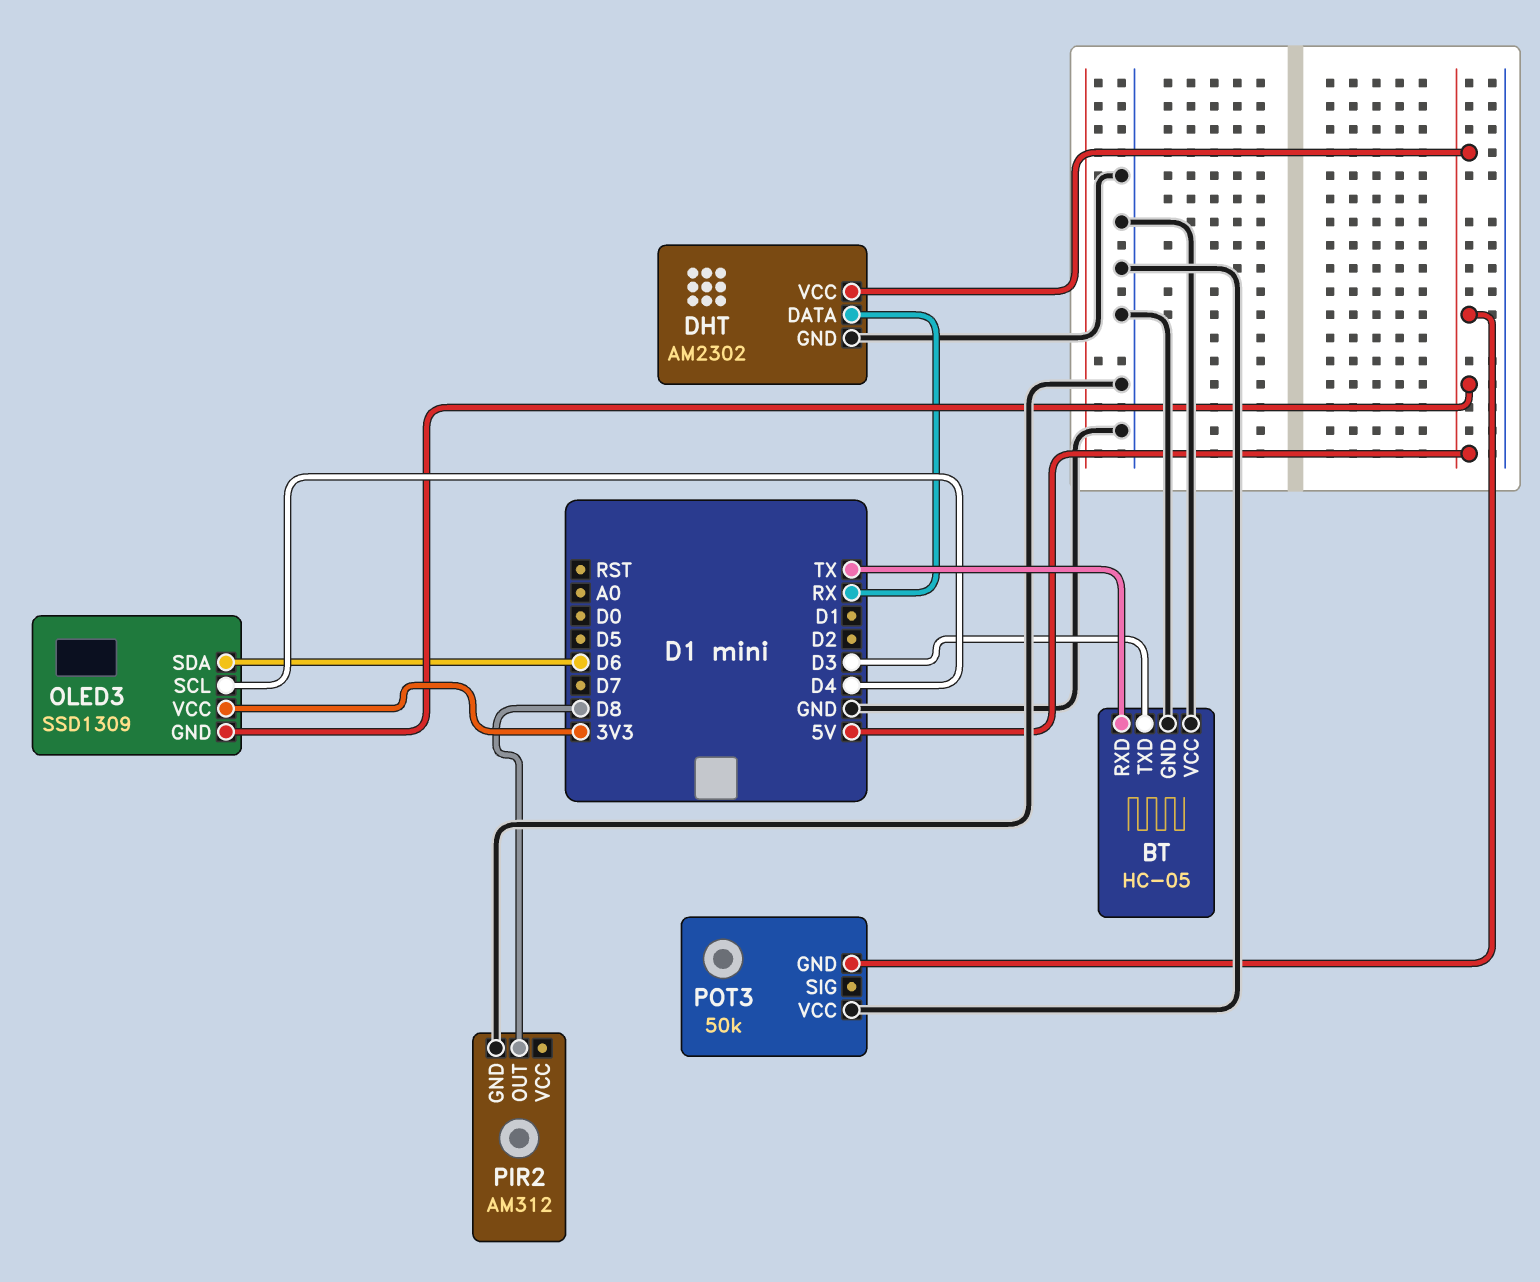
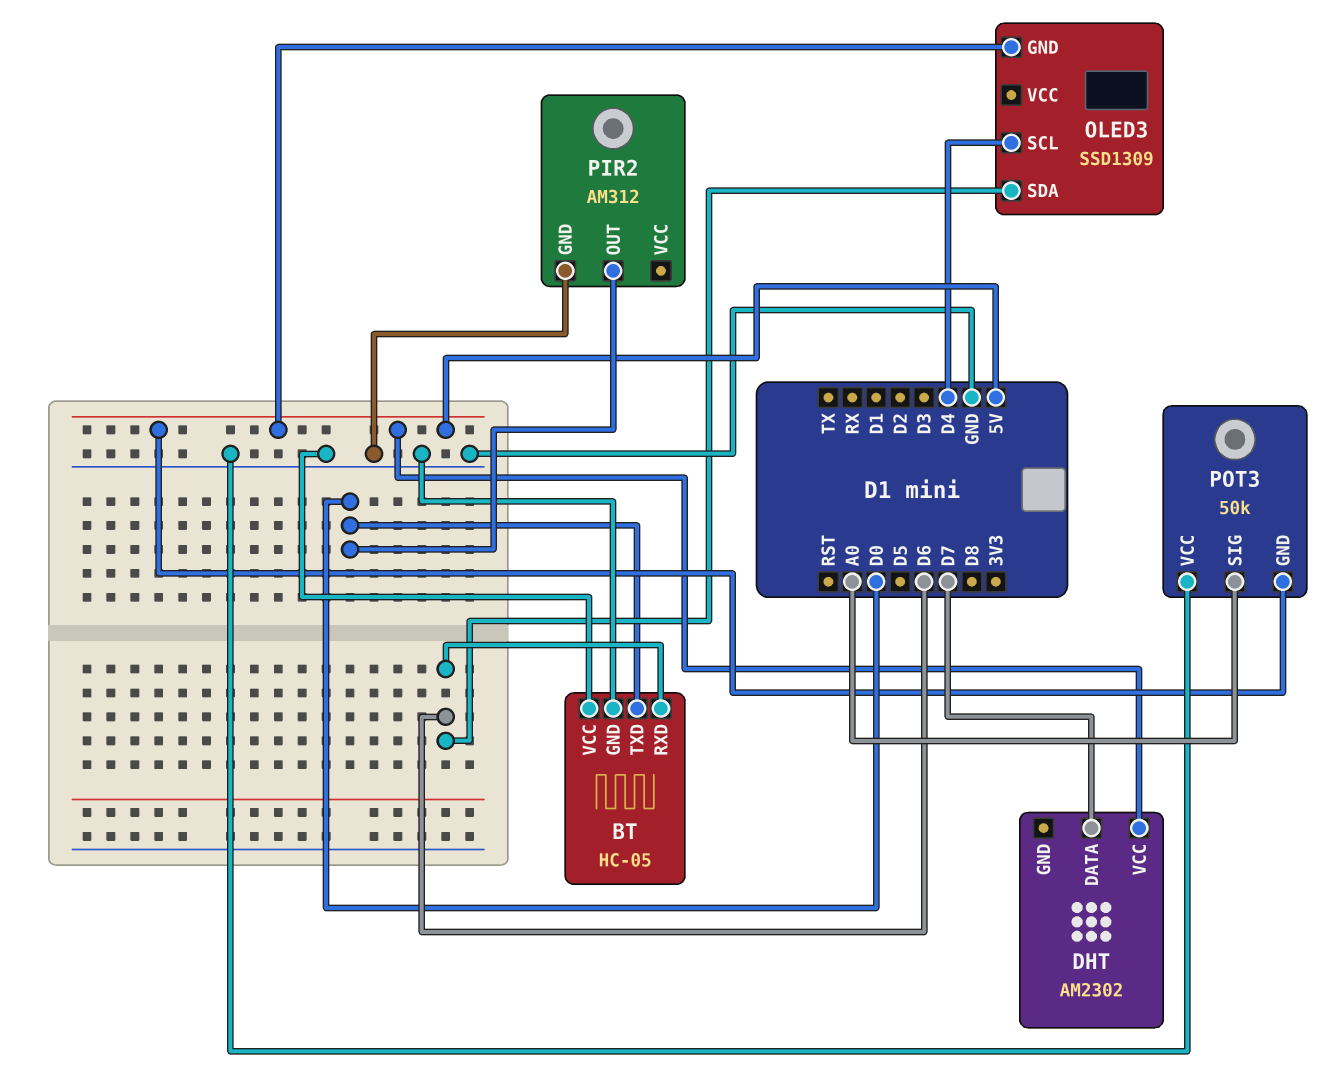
BT pin RXD: TX -> D6
BT pin TXD: D3 -> D0
DHT pin DATA: RX -> D7
DHT pin GND: GND -> none
OLED3 pin VCC: 3V3 -> none
PIR2 pin OUT: D8 -> D0
POT3 pin SIG: none -> A0

